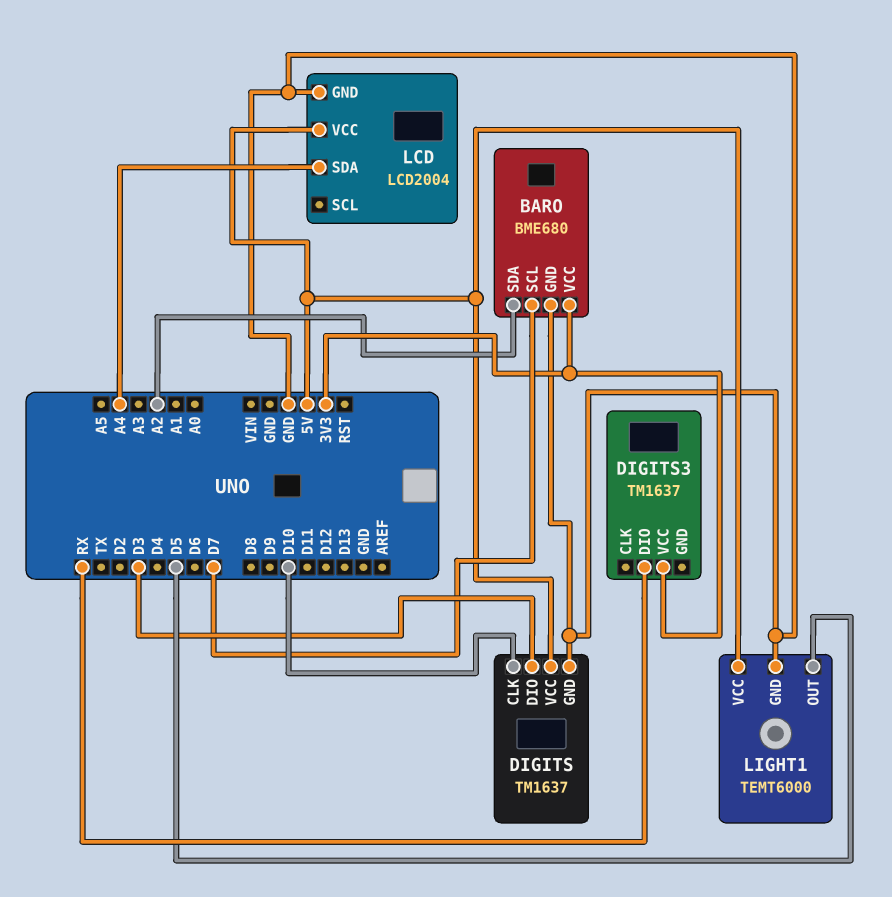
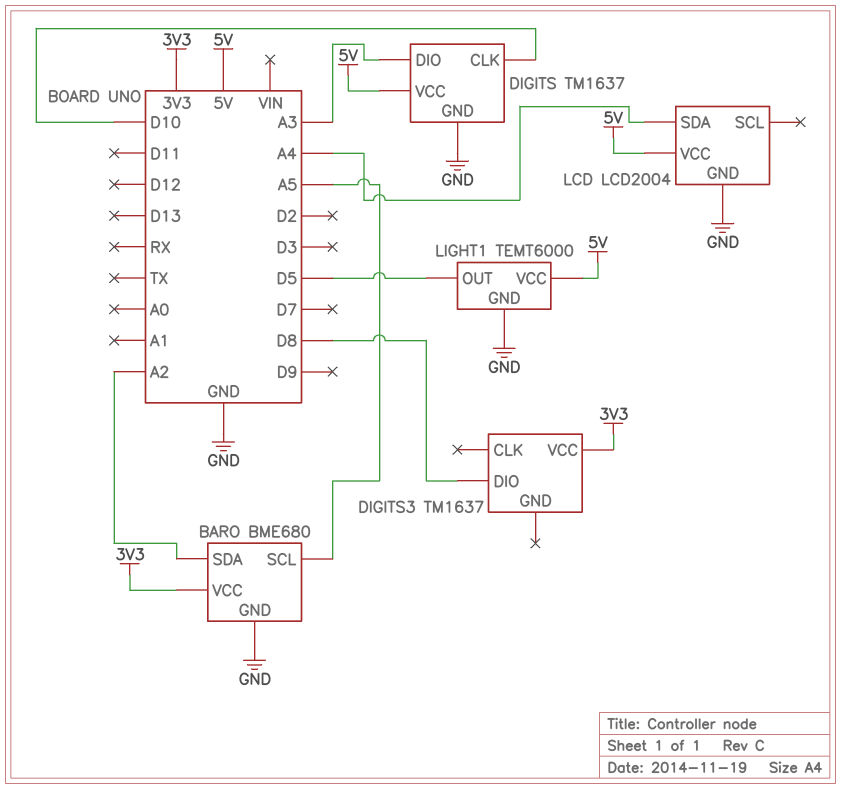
BARO pin SCL: D7 -> A5
DIGITS pin DIO: D3 -> A3
DIGITS3 pin DIO: RX -> D8

